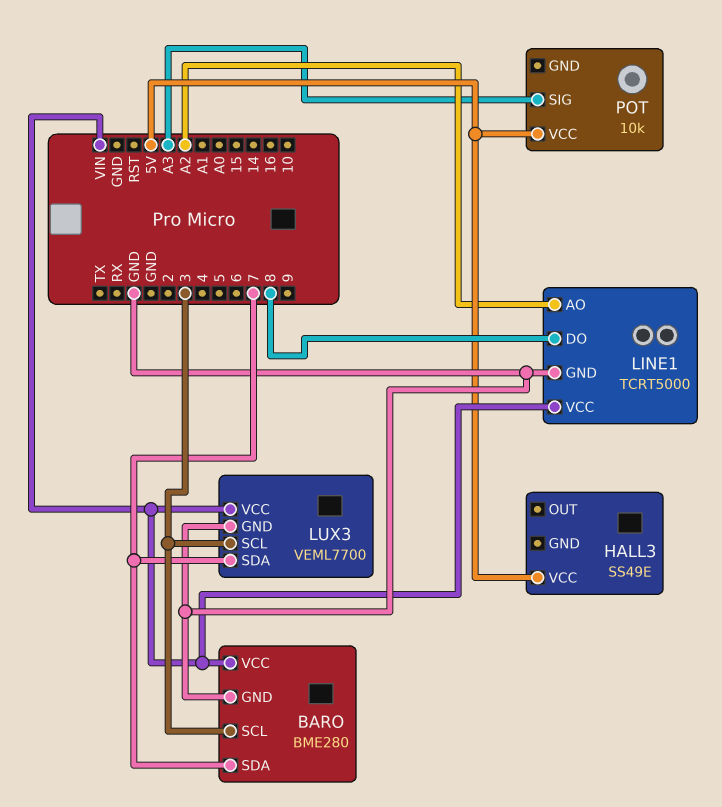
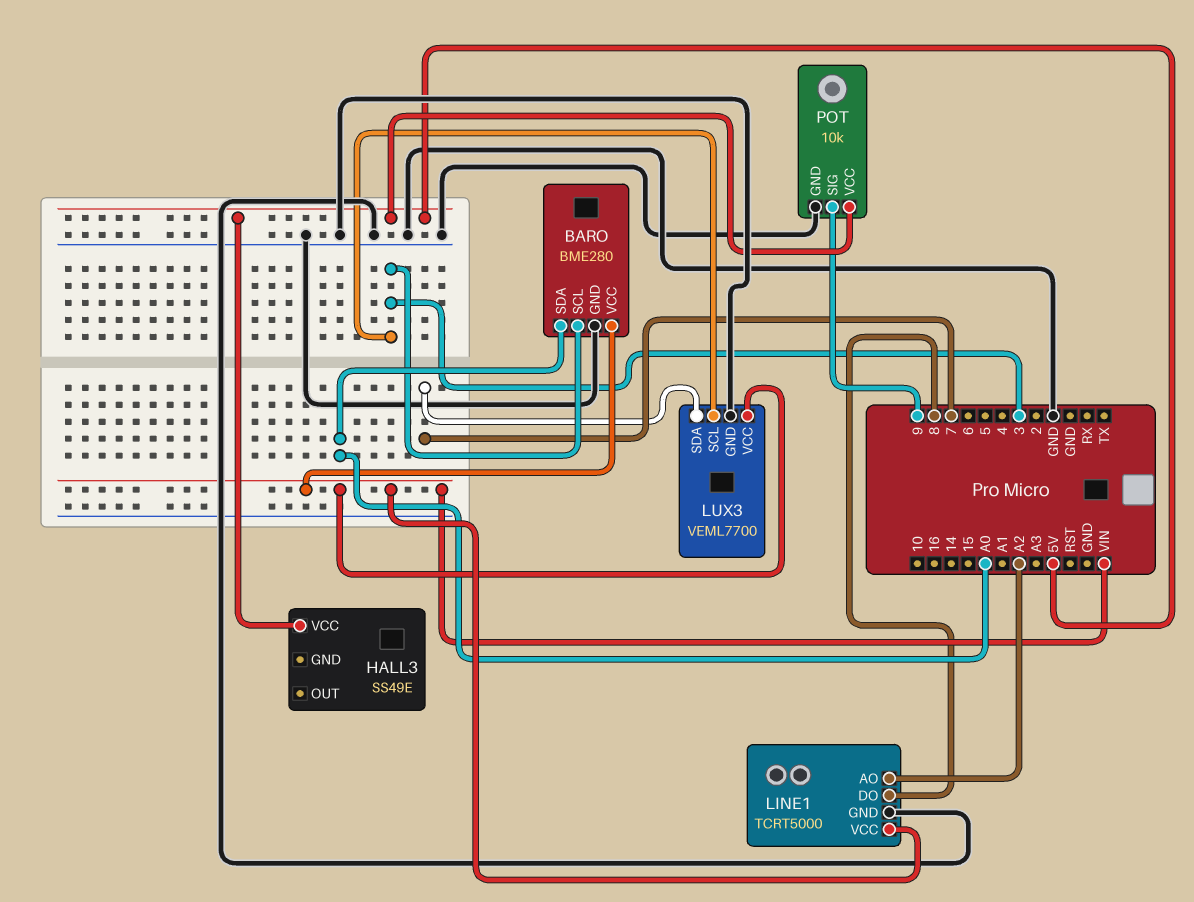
BARO pin SDA: 7 -> A0
POT pin GND: none -> GND
POT pin SIG: A3 -> 9

